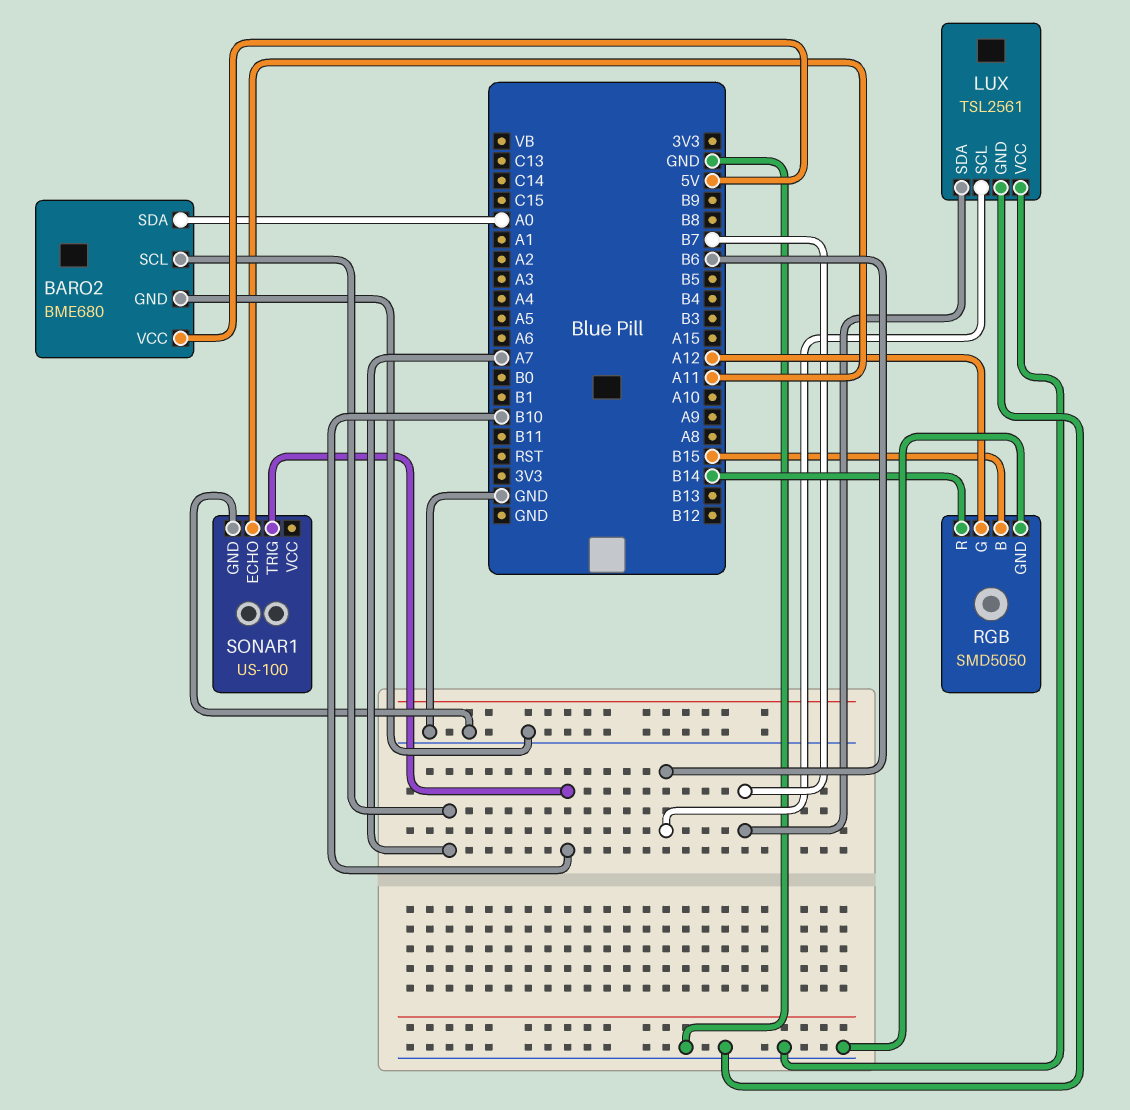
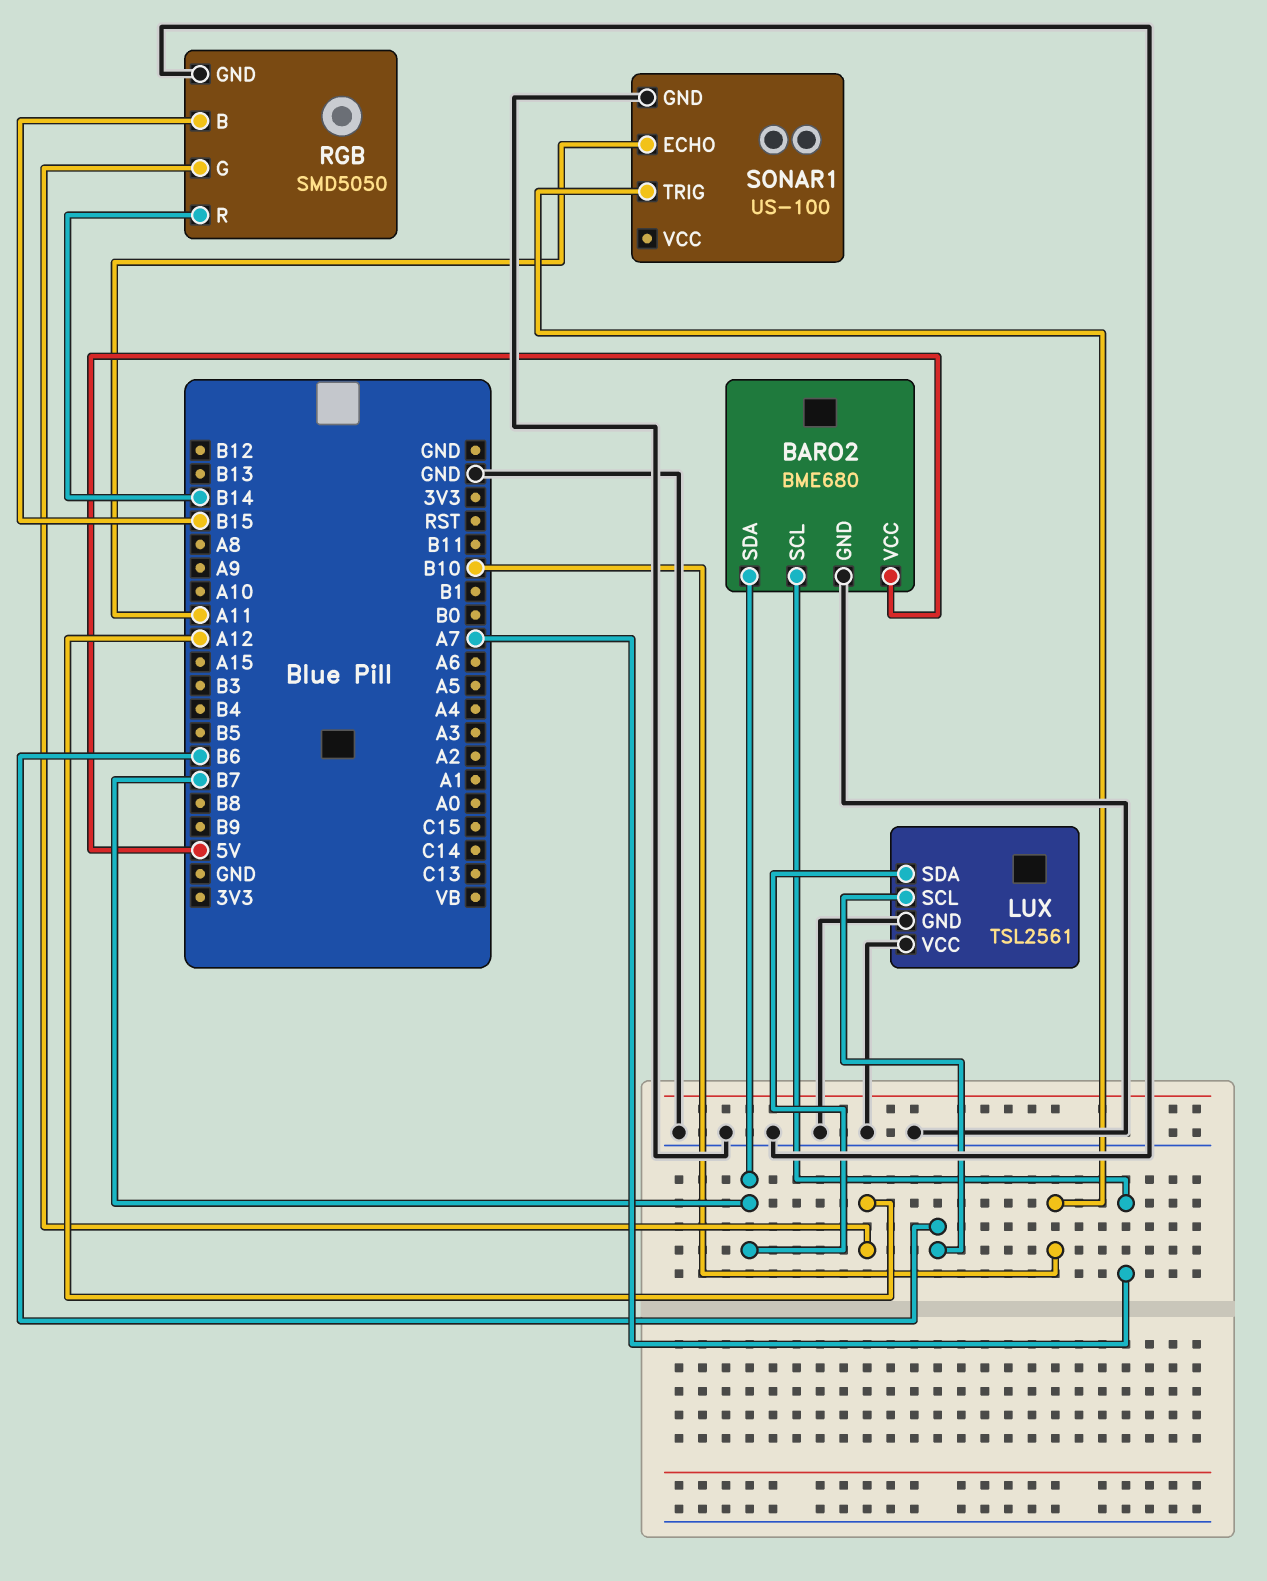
BARO2 pin SDA: A0 -> B7

